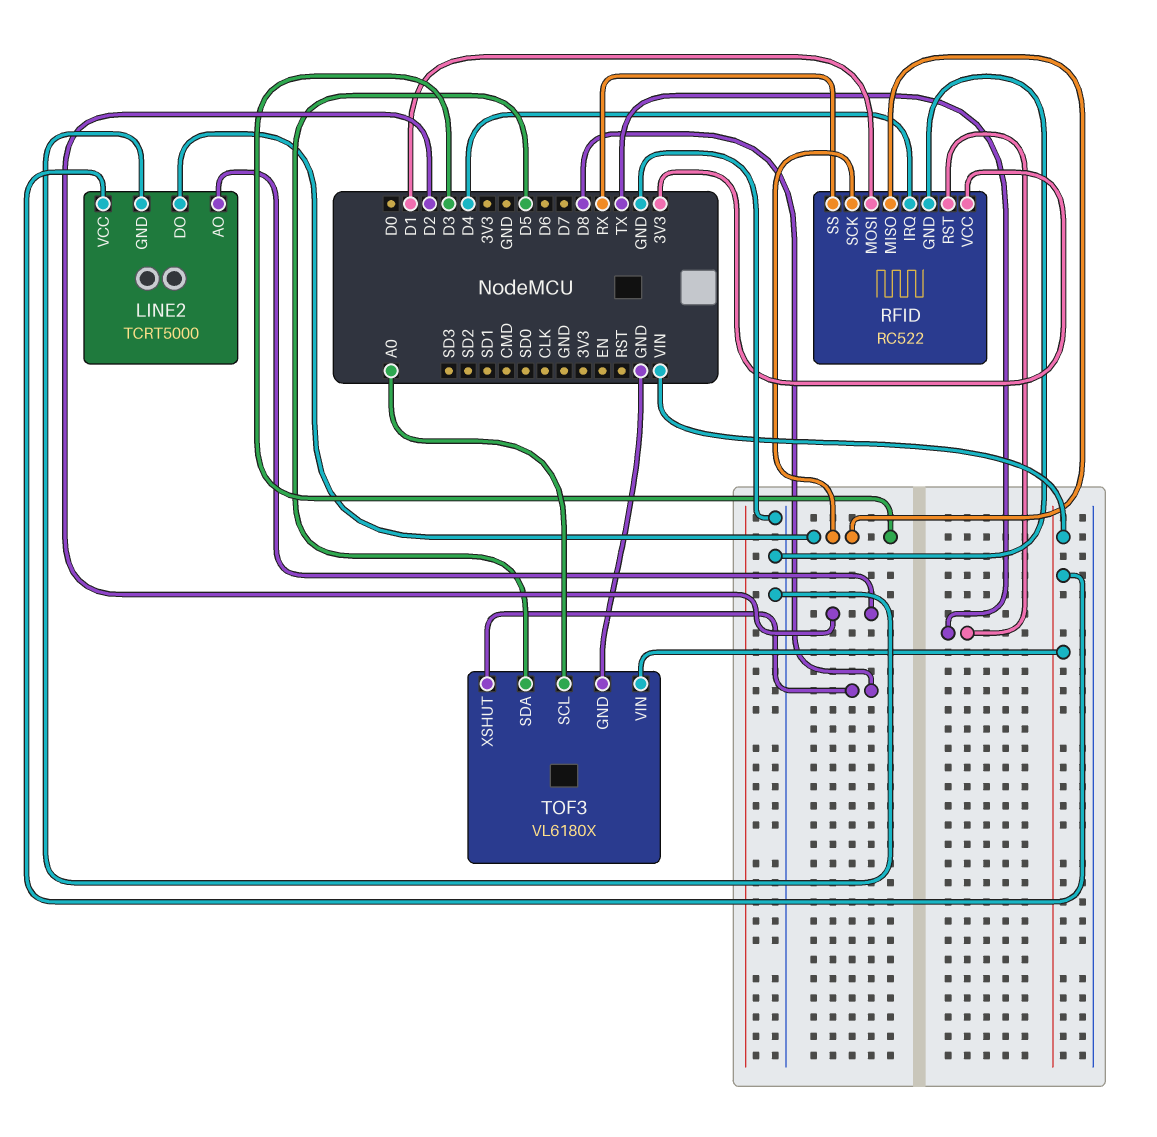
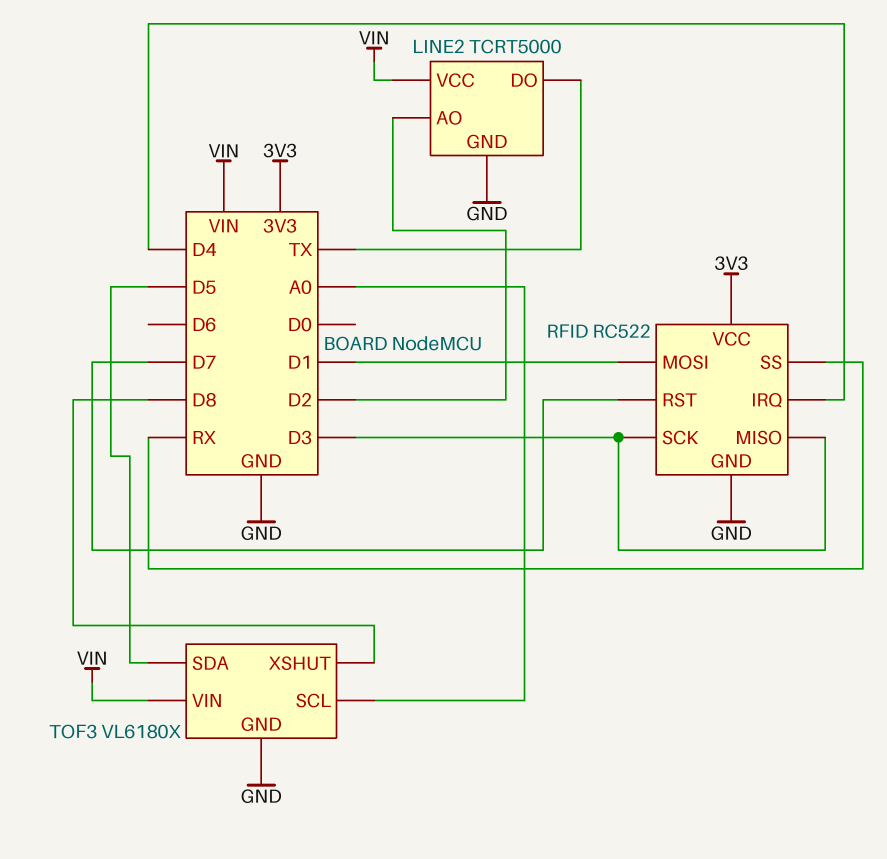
LINE2 pin DO: D3 -> TX
RFID pin RST: TX -> D7

